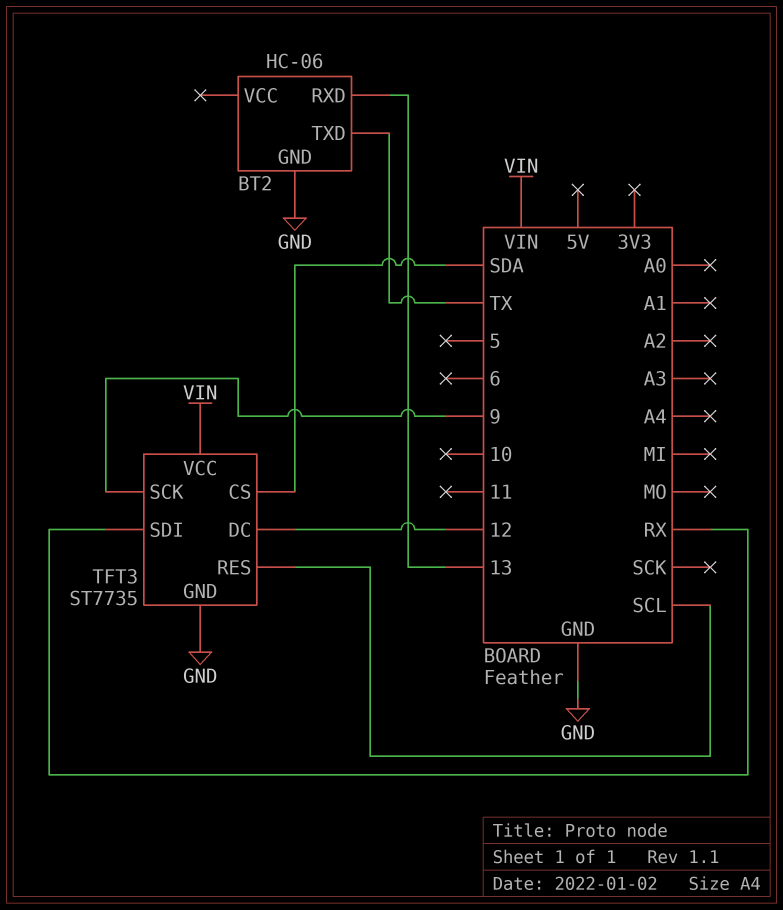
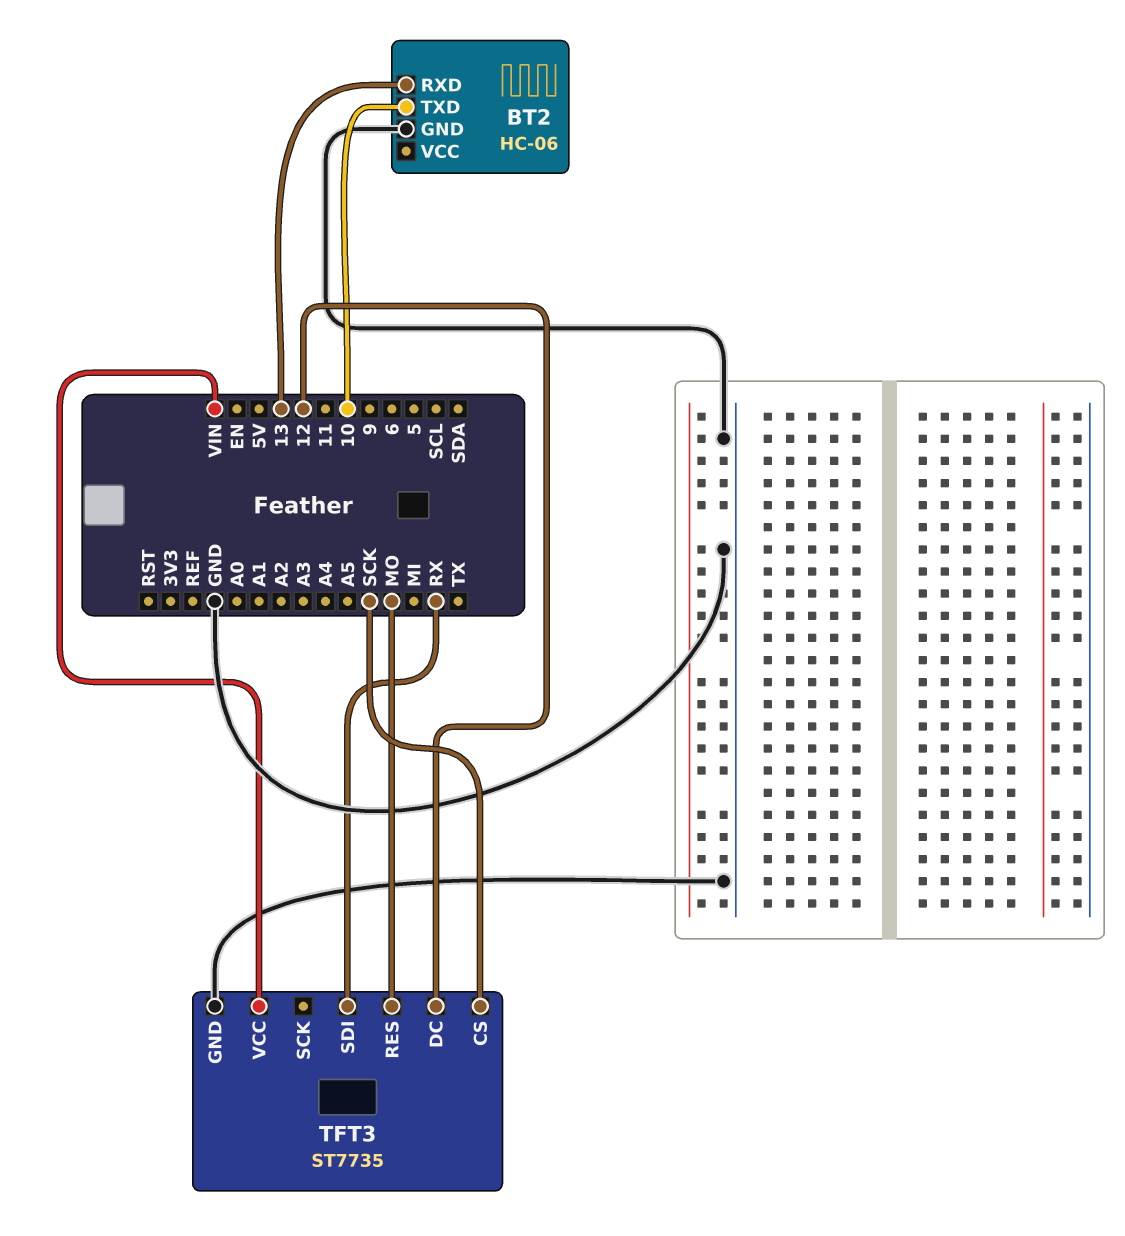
BT2 pin TXD: TX -> 10
TFT3 pin CS: SDA -> SCK
TFT3 pin RES: SCL -> MO
TFT3 pin SCK: 9 -> none

